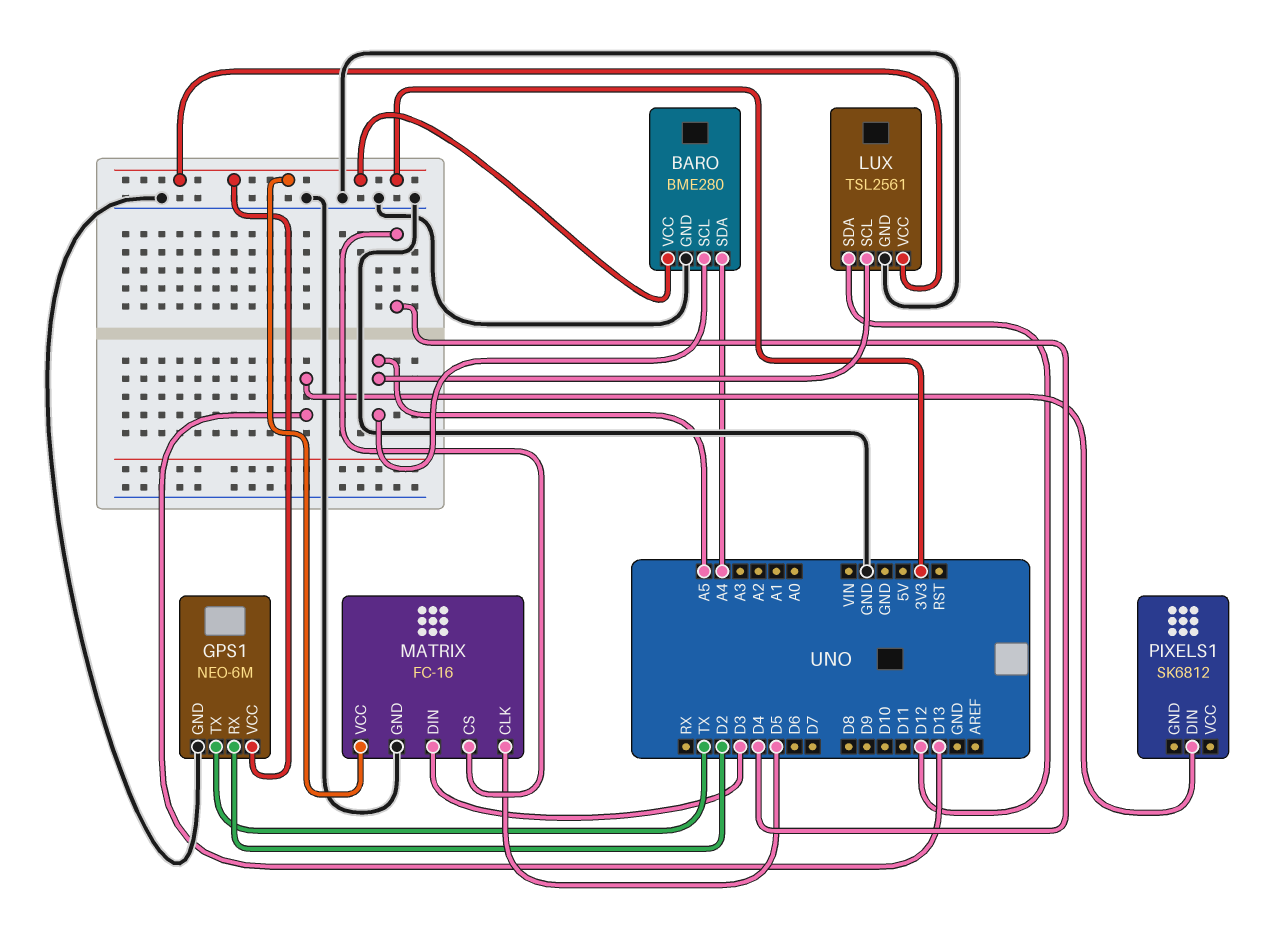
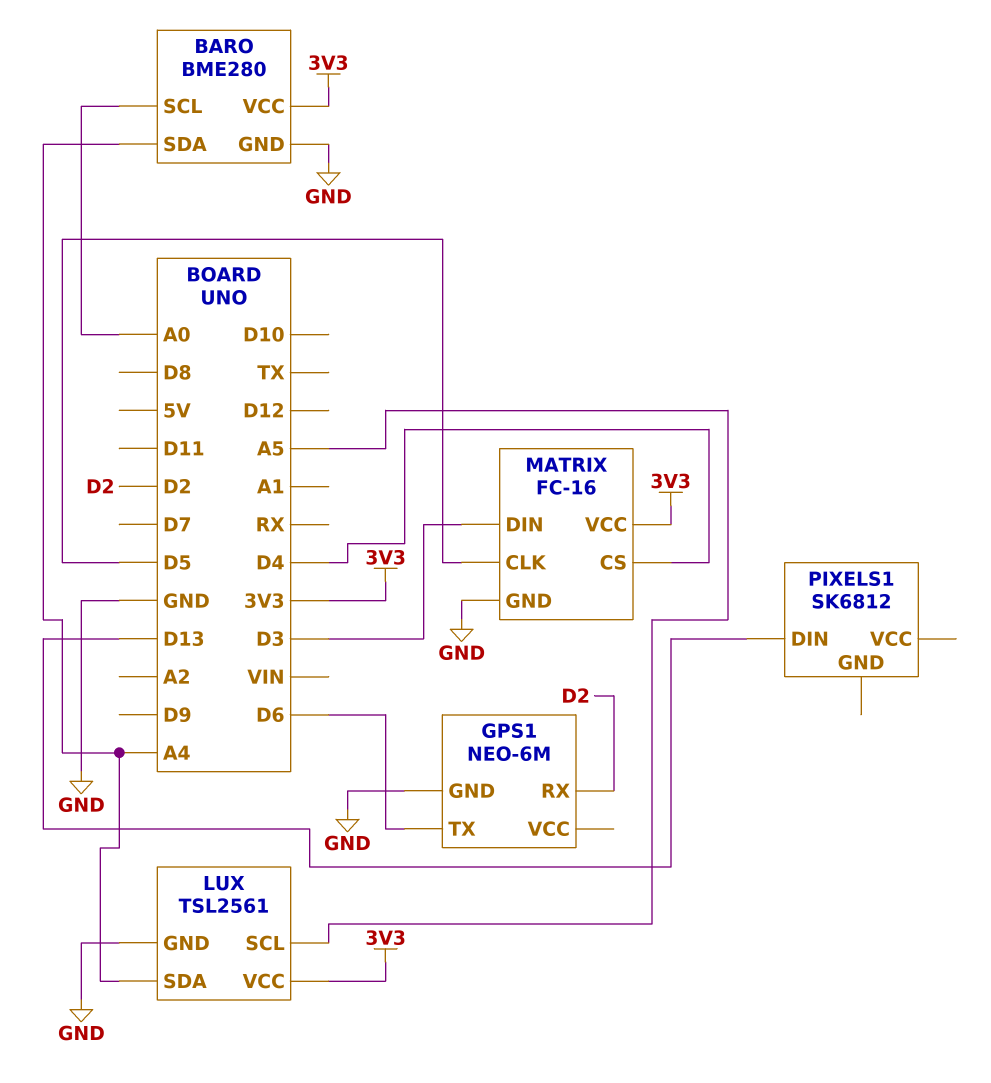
BARO pin SCL: A5 -> A0
GPS1 pin TX: TX -> D6
GPS1 pin VCC: 3V3 -> none
LUX pin SDA: D12 -> A4

